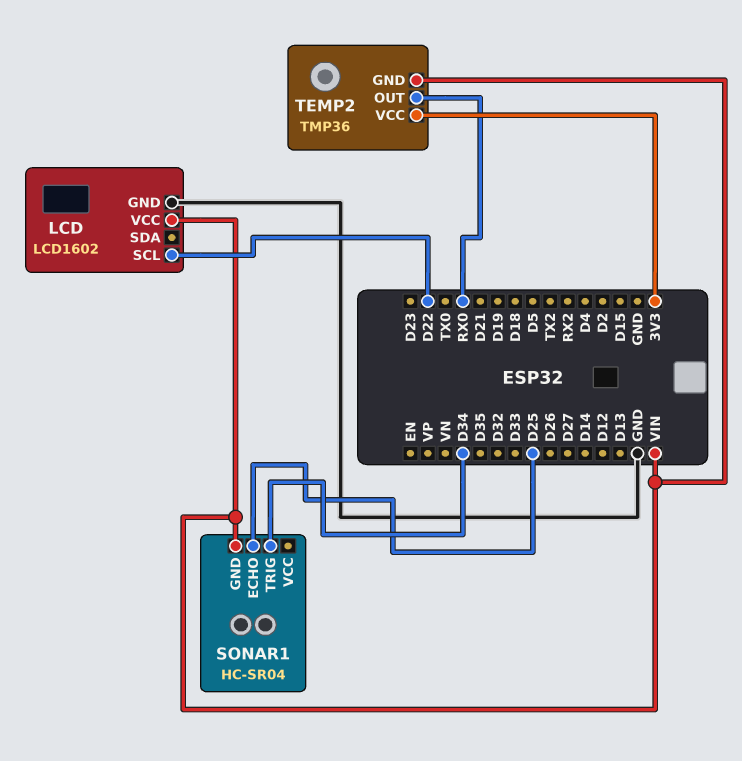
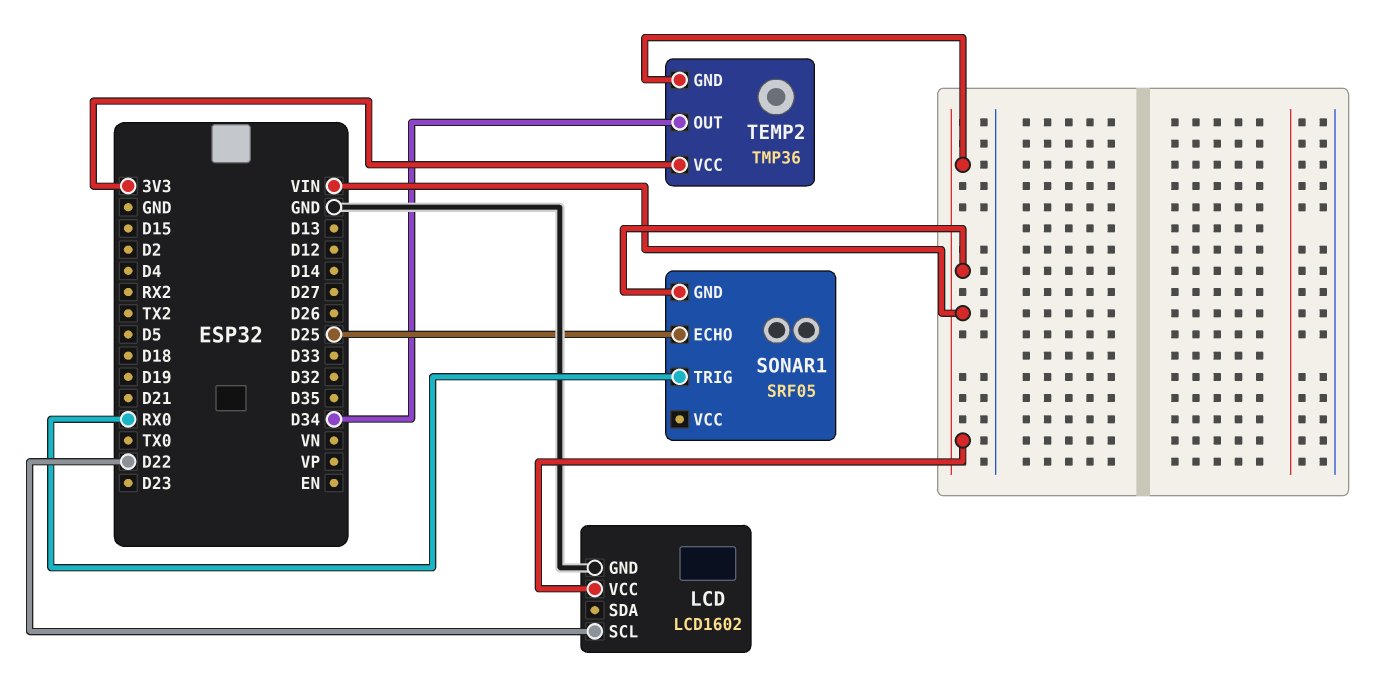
SONAR1: HC-SR04 -> SRF05
SONAR1 pin TRIG: D34 -> RX0
TEMP2 pin OUT: RX0 -> D34

